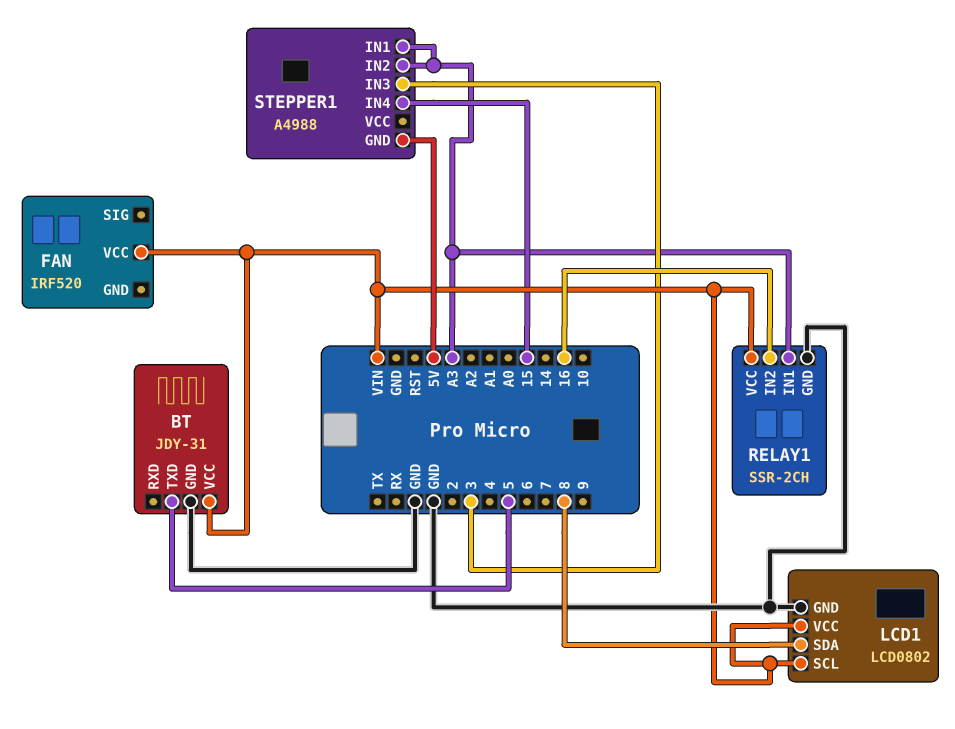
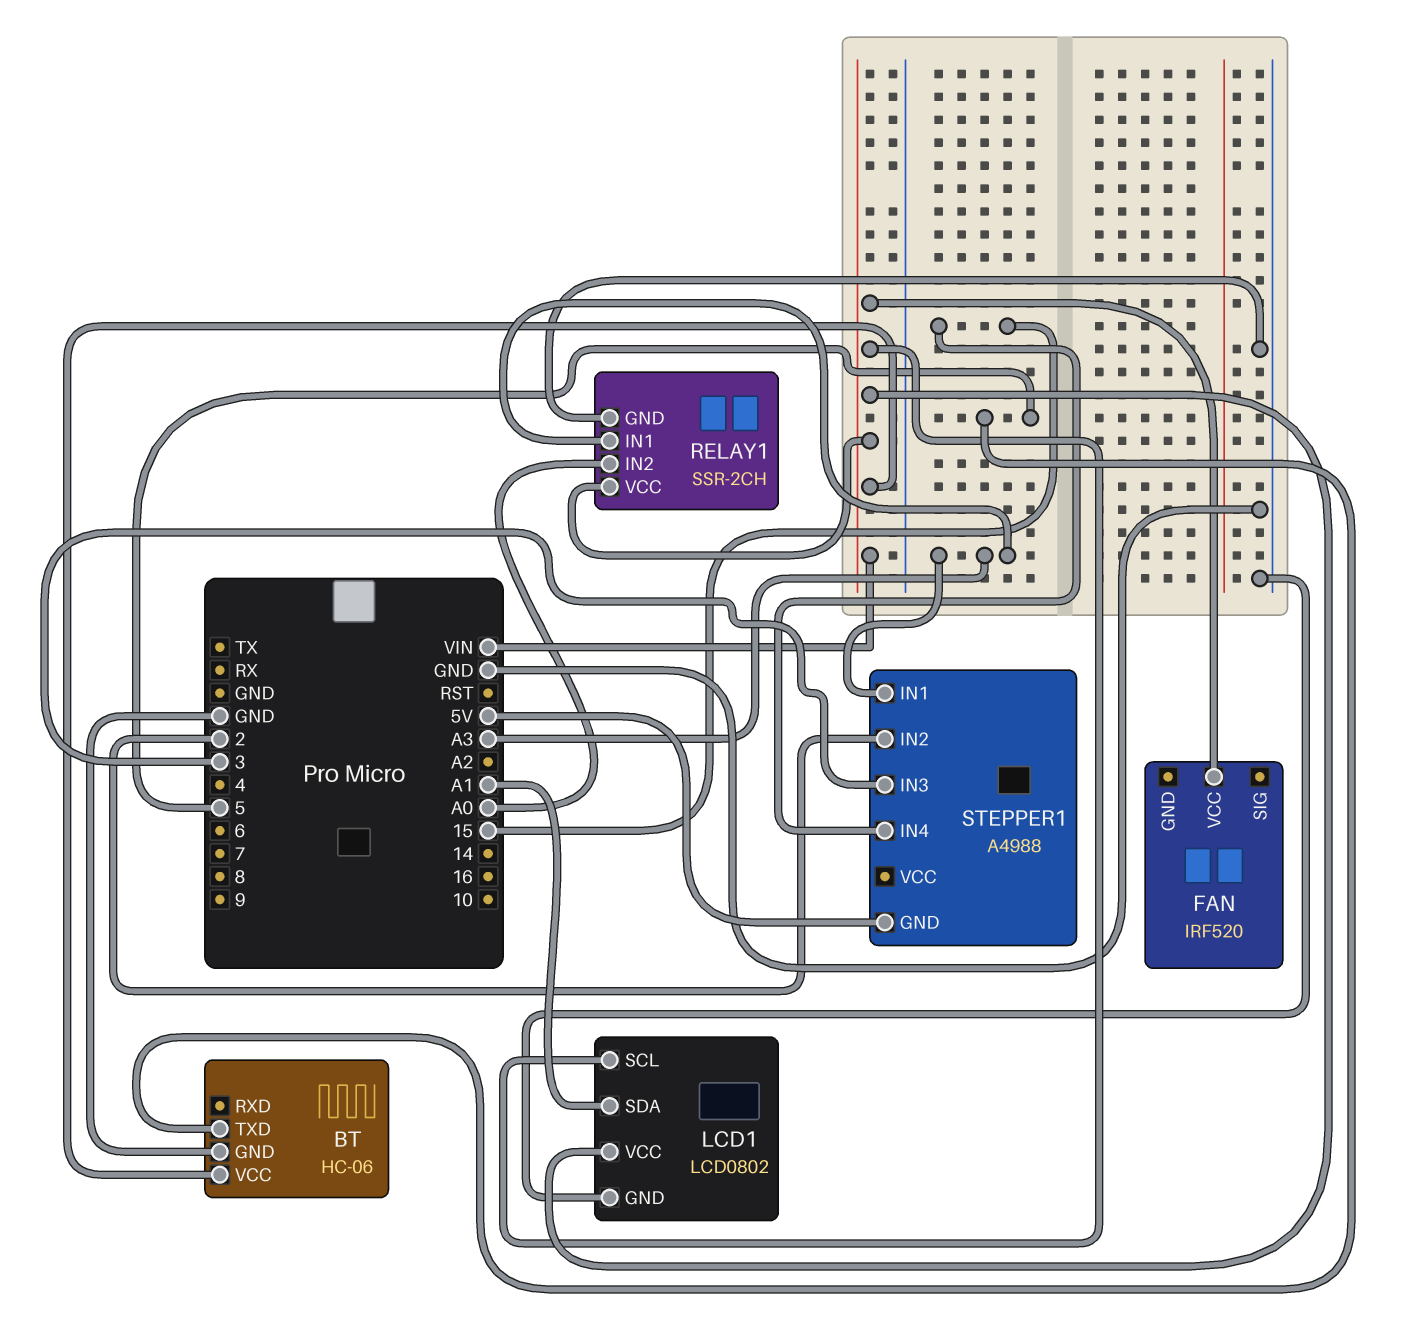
BT: JDY-31 -> HC-06
LCD1 pin SDA: 8 -> A1
RELAY1 pin IN2: 16 -> A0
STEPPER1 pin IN2: A3 -> 2

